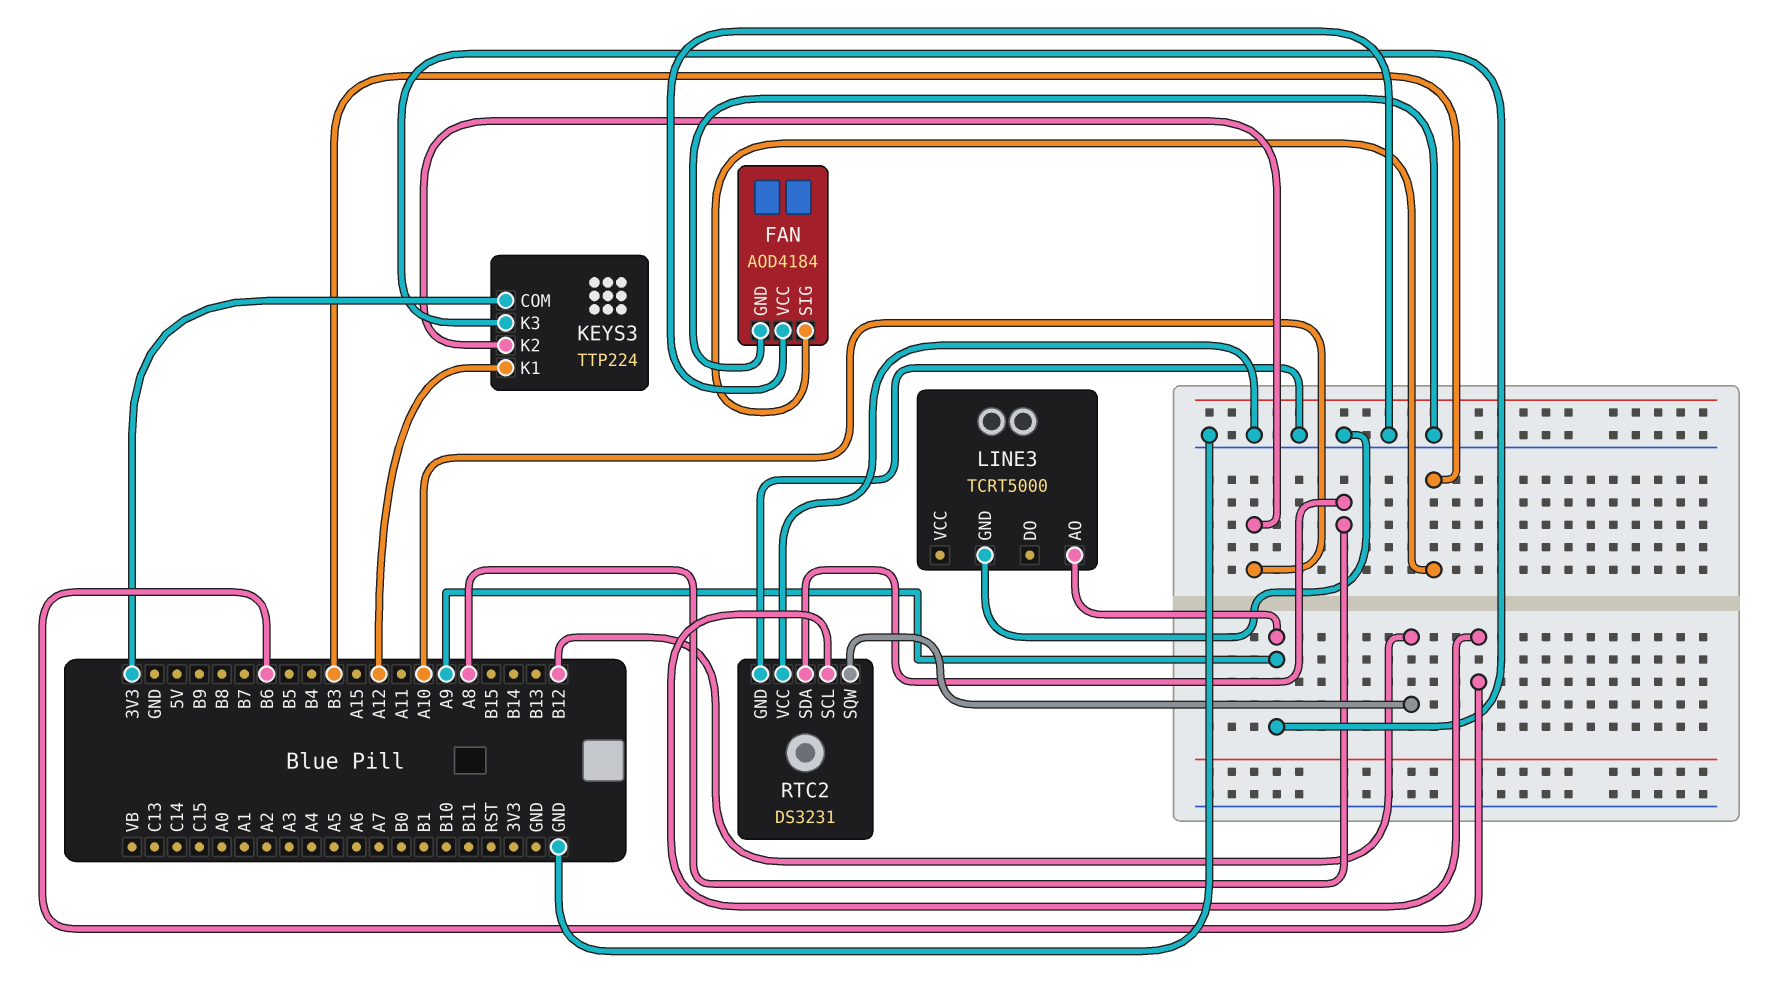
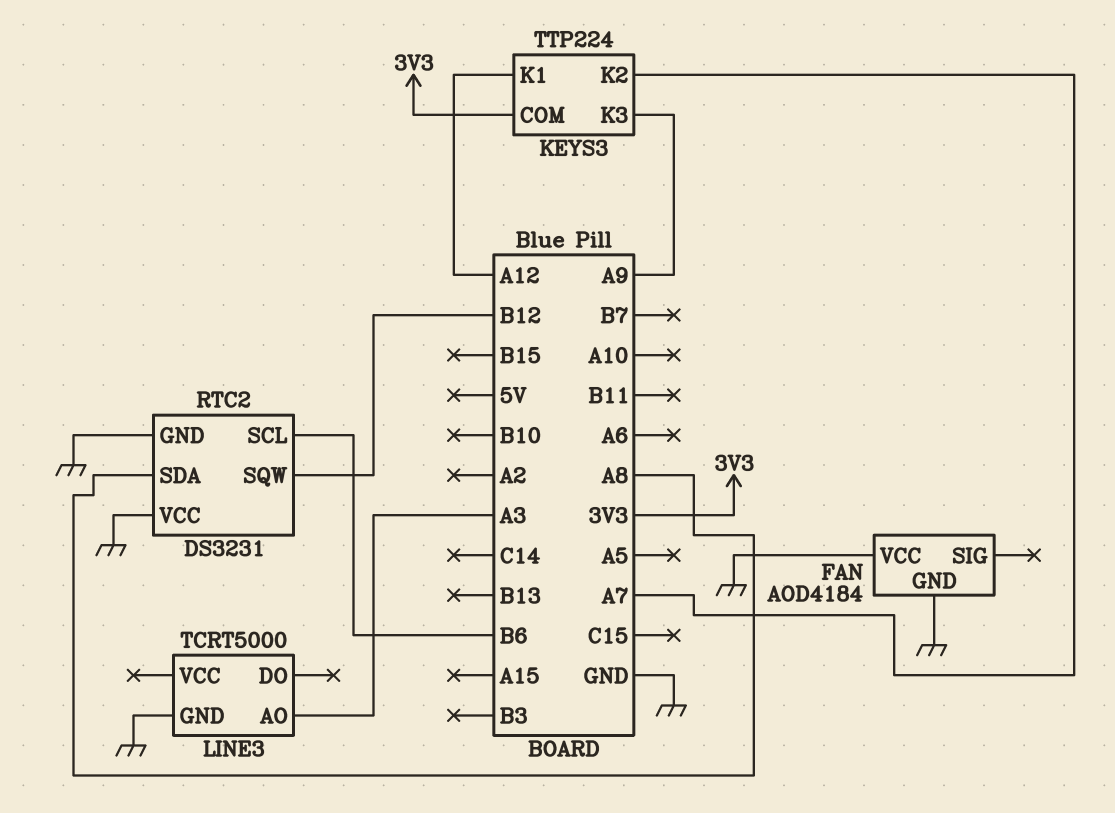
FAN pin SIG: B3 -> none
KEYS3 pin K2: A10 -> A7
LINE3 pin AO: A9 -> A3

